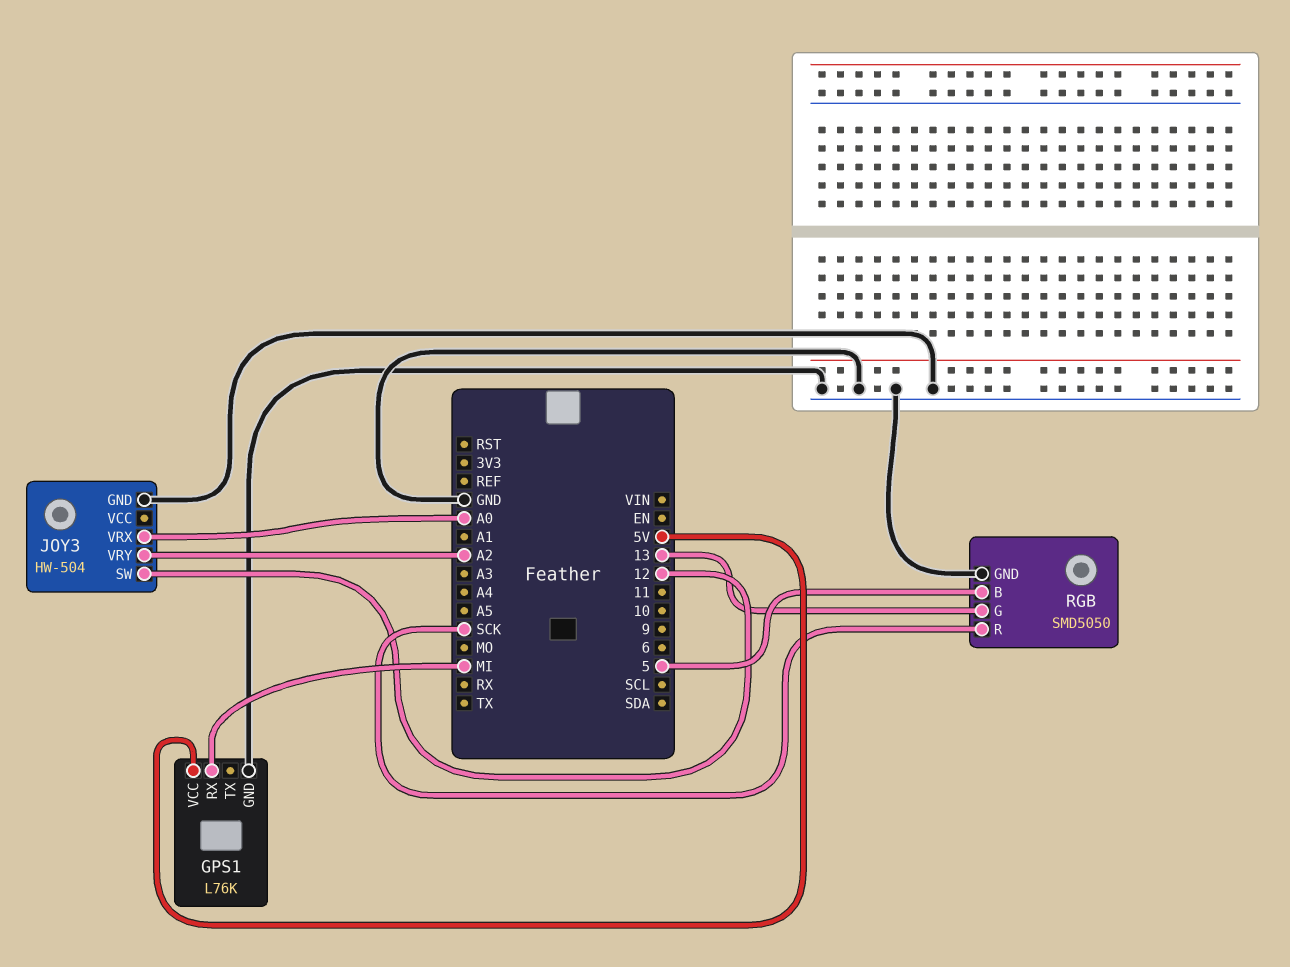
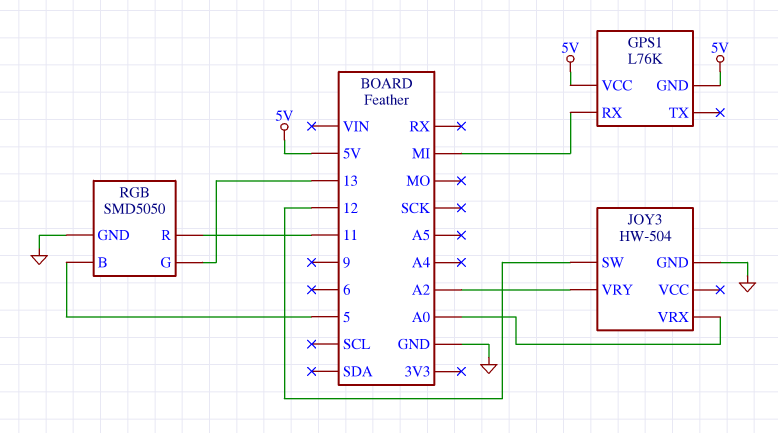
GPS1 pin GND: GND -> 5V
RGB pin R: SCK -> 11

